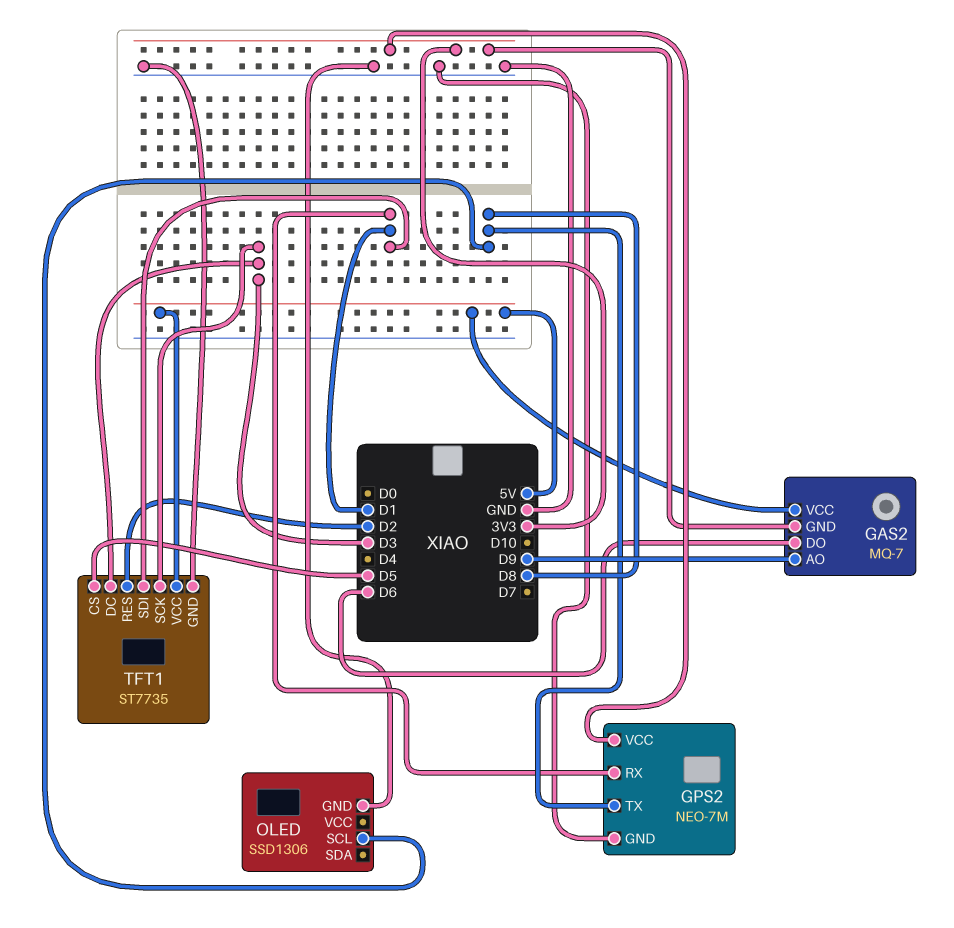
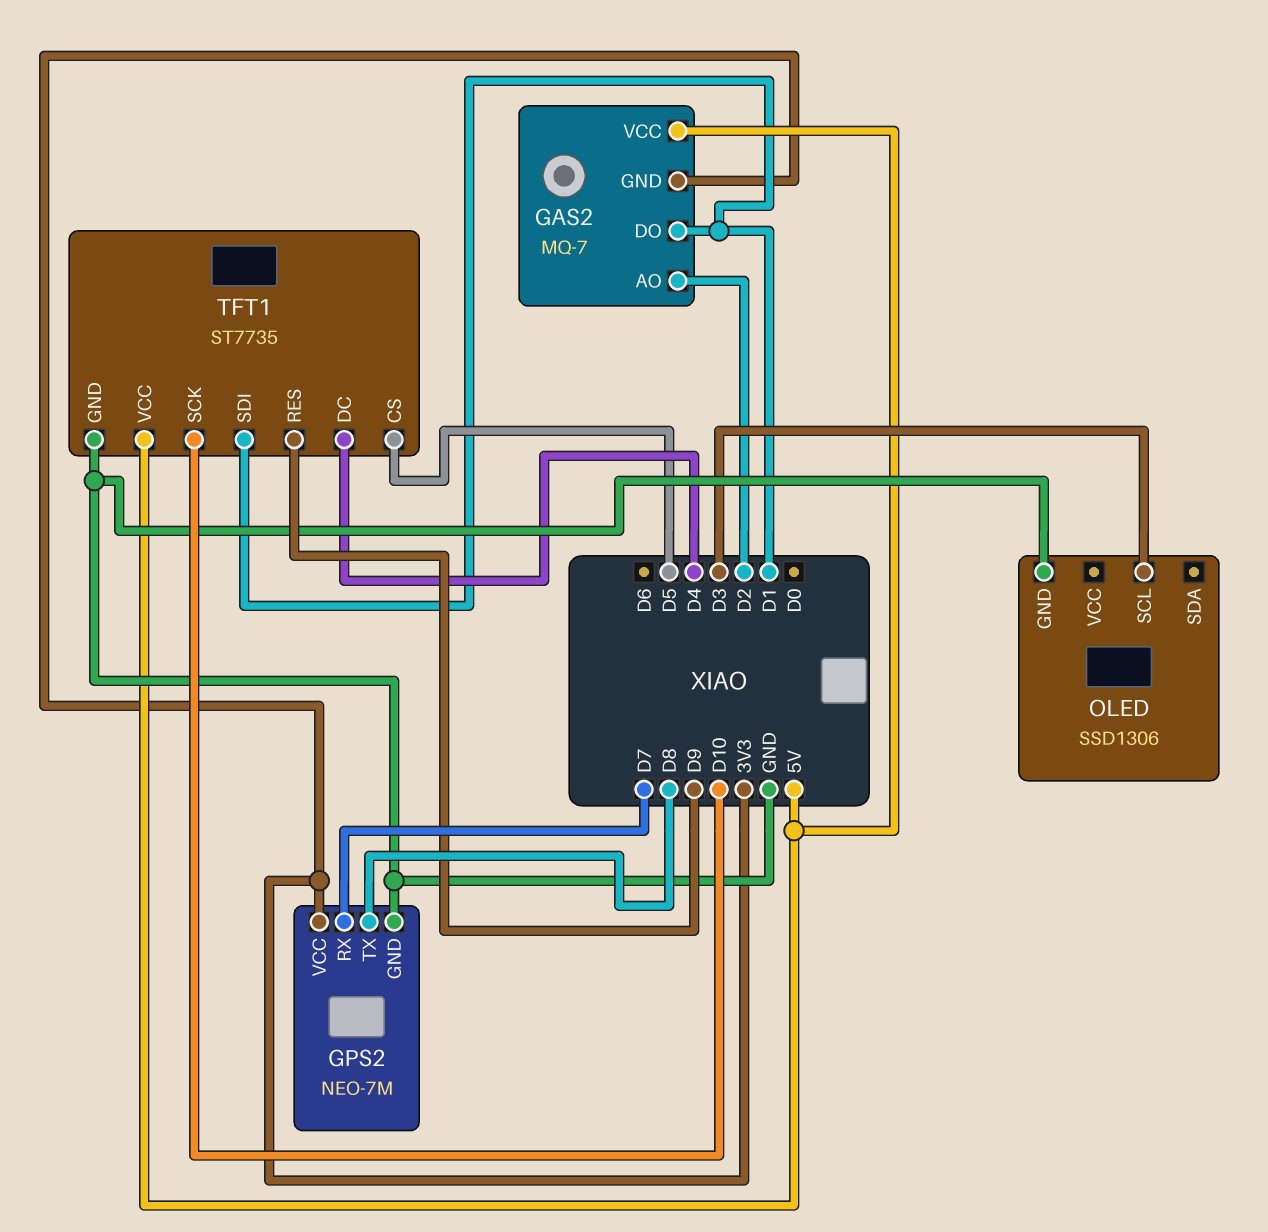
GAS2 pin AO: D9 -> D2
GAS2 pin DO: D6 -> D1
GPS2 pin RX: D1 -> D7
OLED pin SCL: D8 -> D3
TFT1 pin DC: D3 -> D4
TFT1 pin RES: D2 -> D9
TFT1 pin SCK: D3 -> D10

